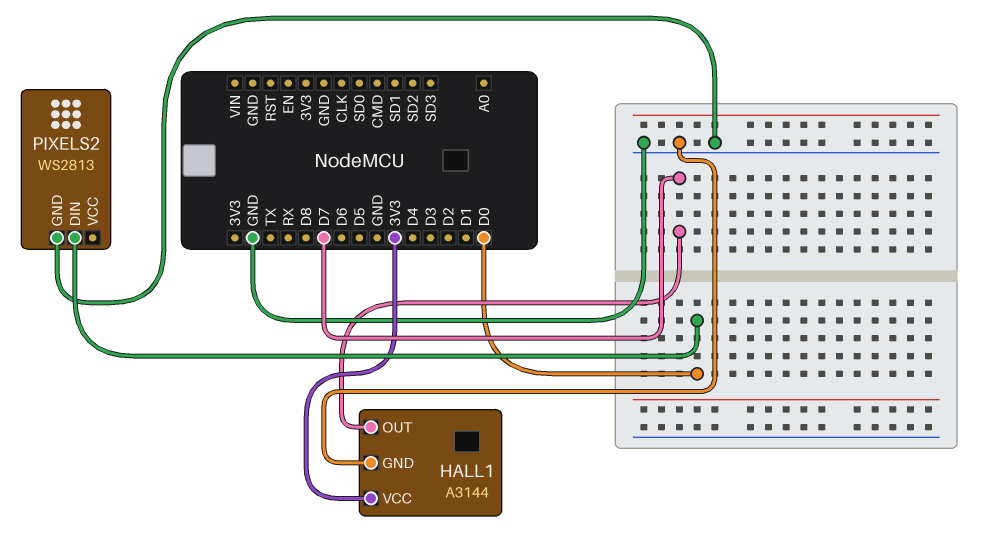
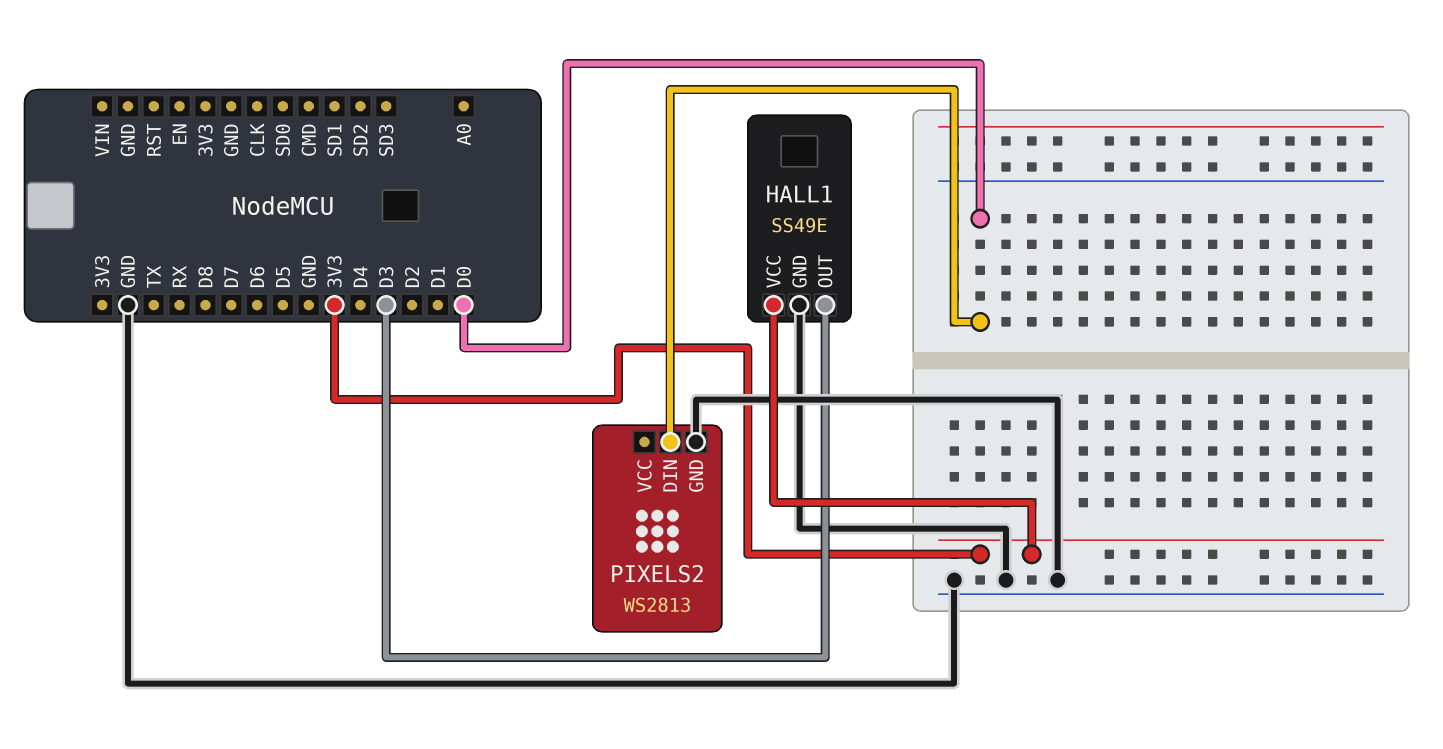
HALL1: A3144 -> SS49E
HALL1 pin OUT: D7 -> D3

